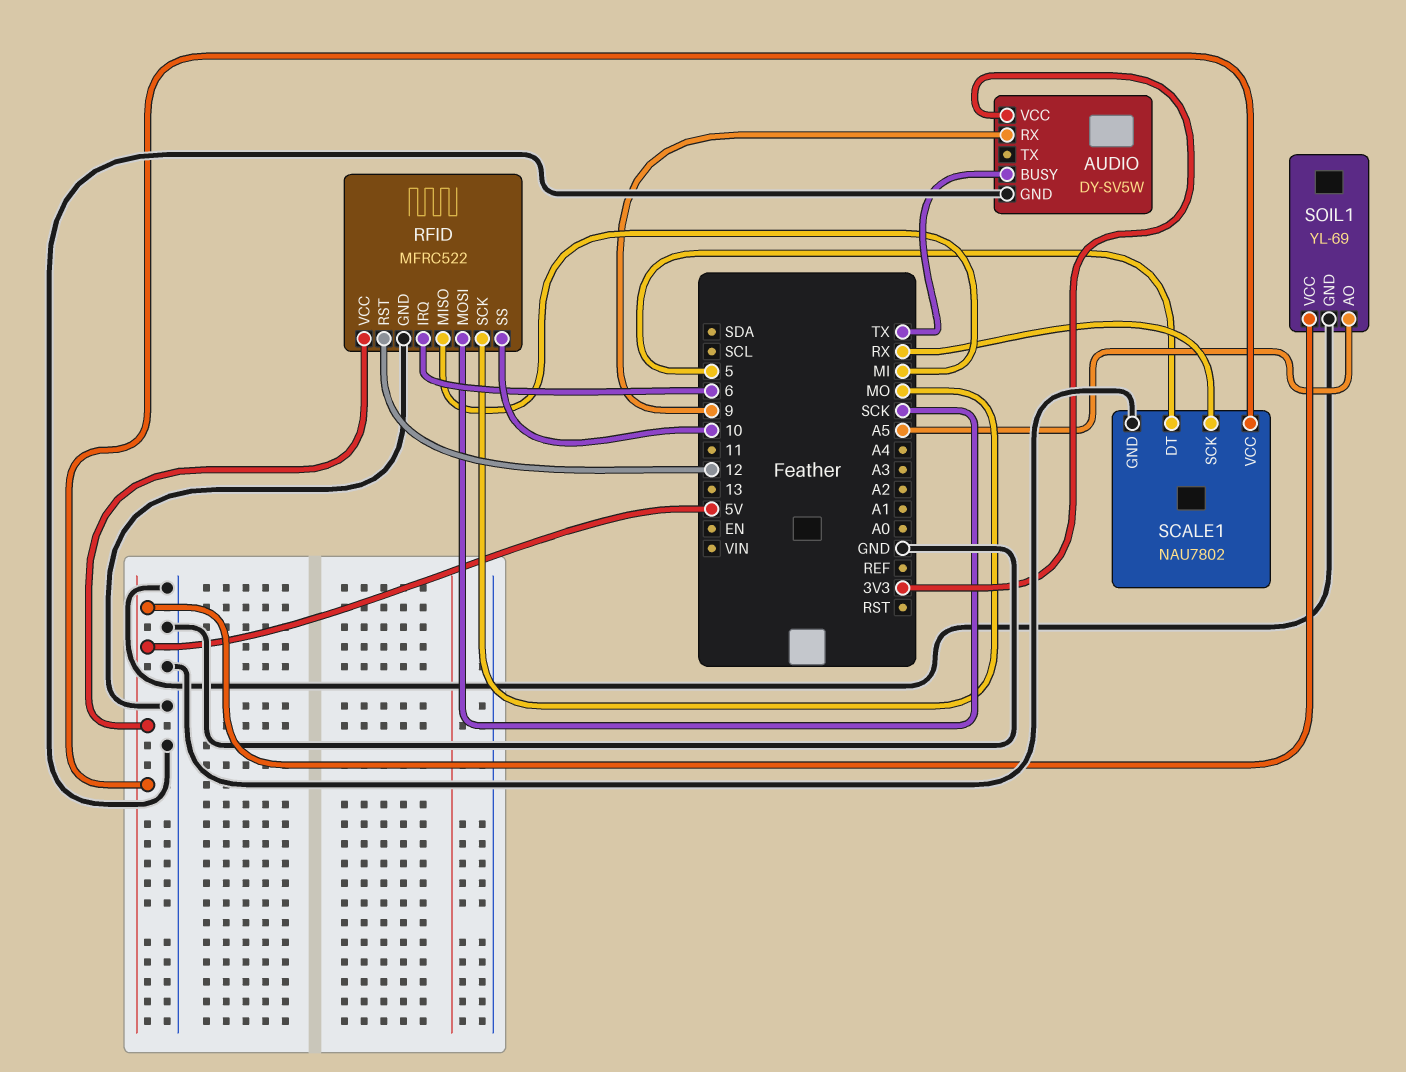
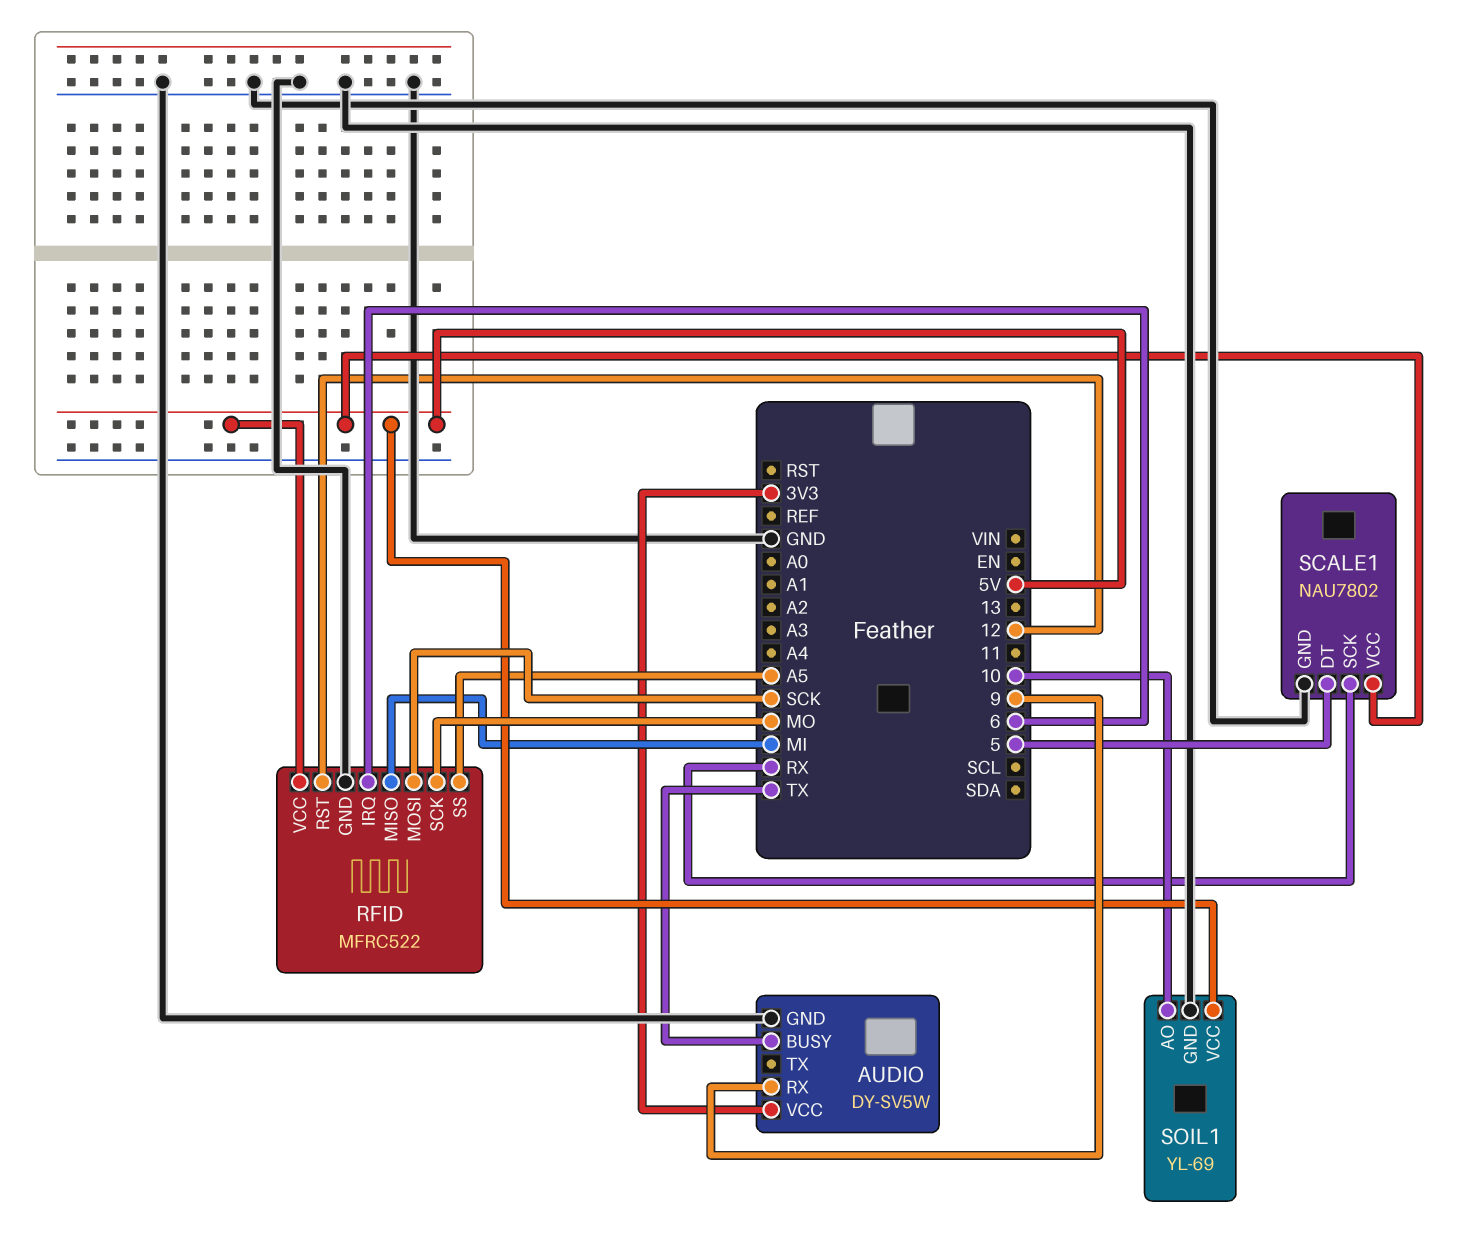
RFID pin SS: 10 -> A5
SOIL1 pin AO: A5 -> 10

